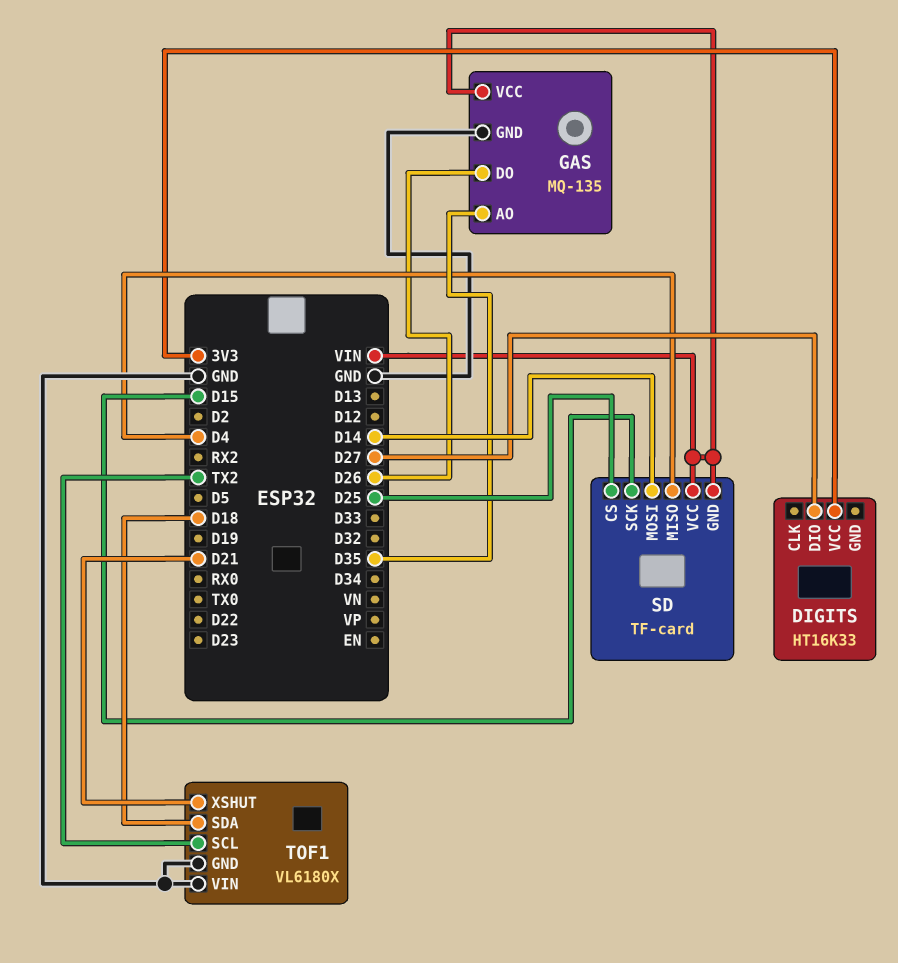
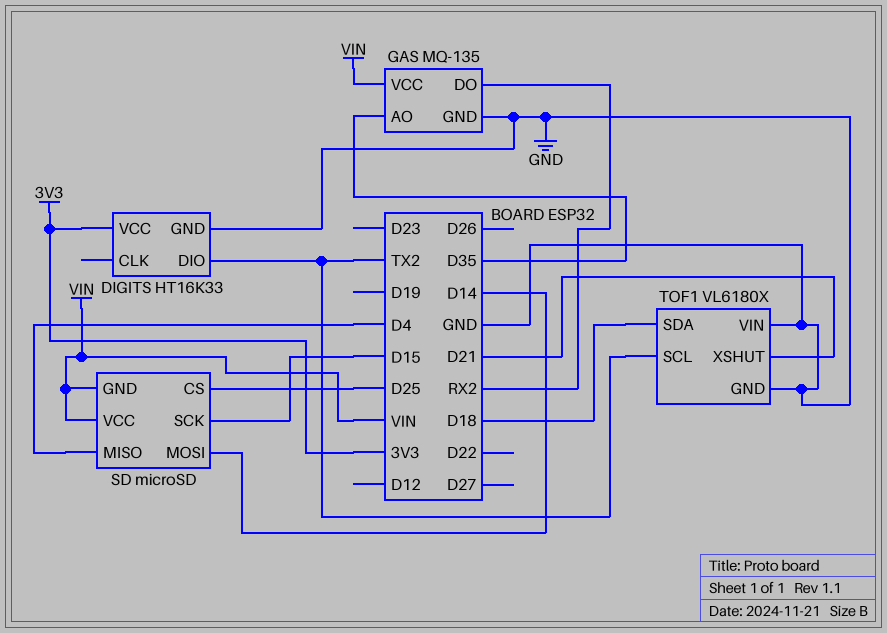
DIGITS pin DIO: D27 -> TX2
DIGITS pin GND: none -> GND
GAS pin DO: D26 -> RX2
SD: TF-card -> microSD

